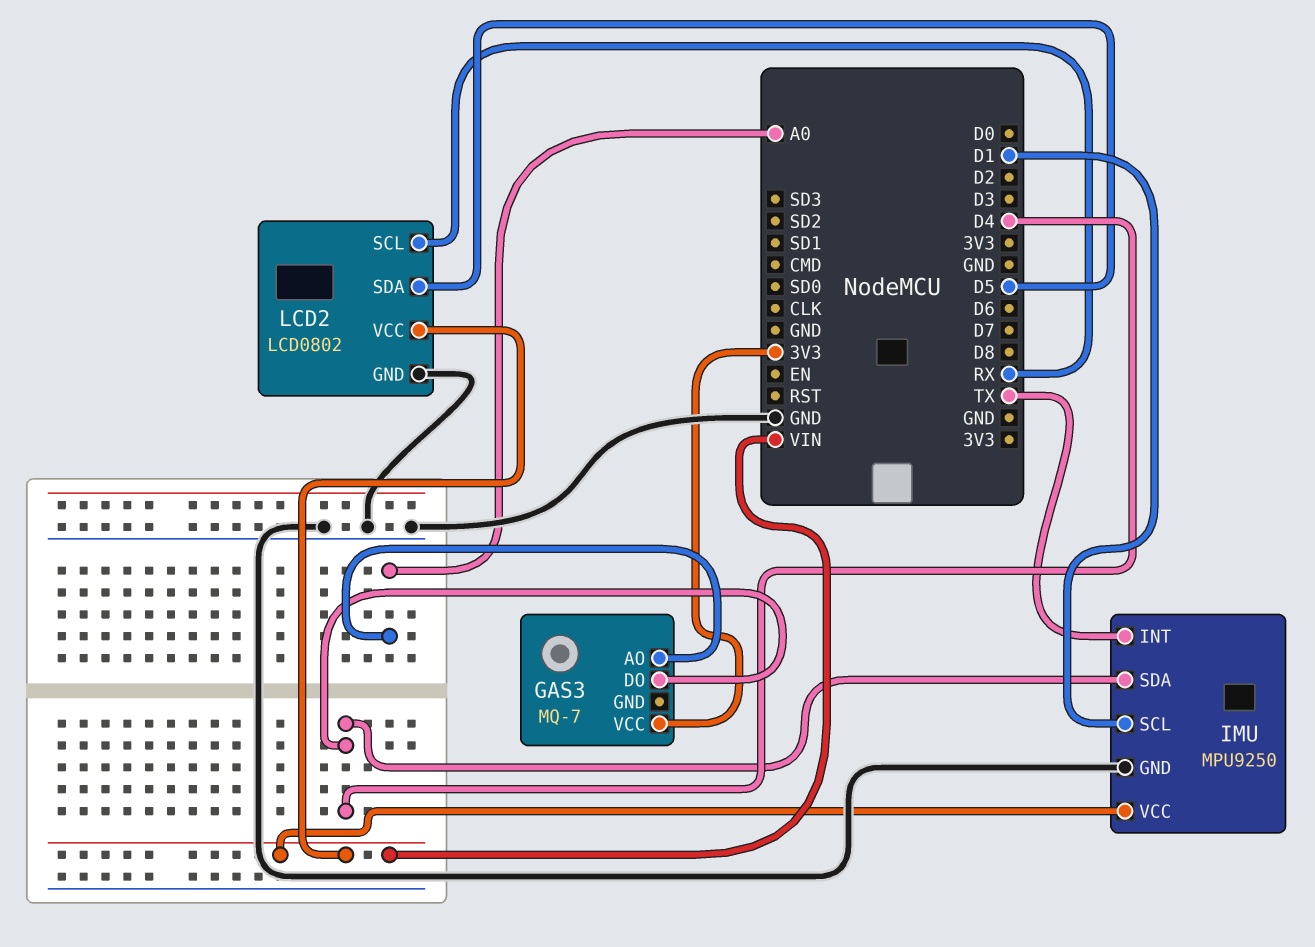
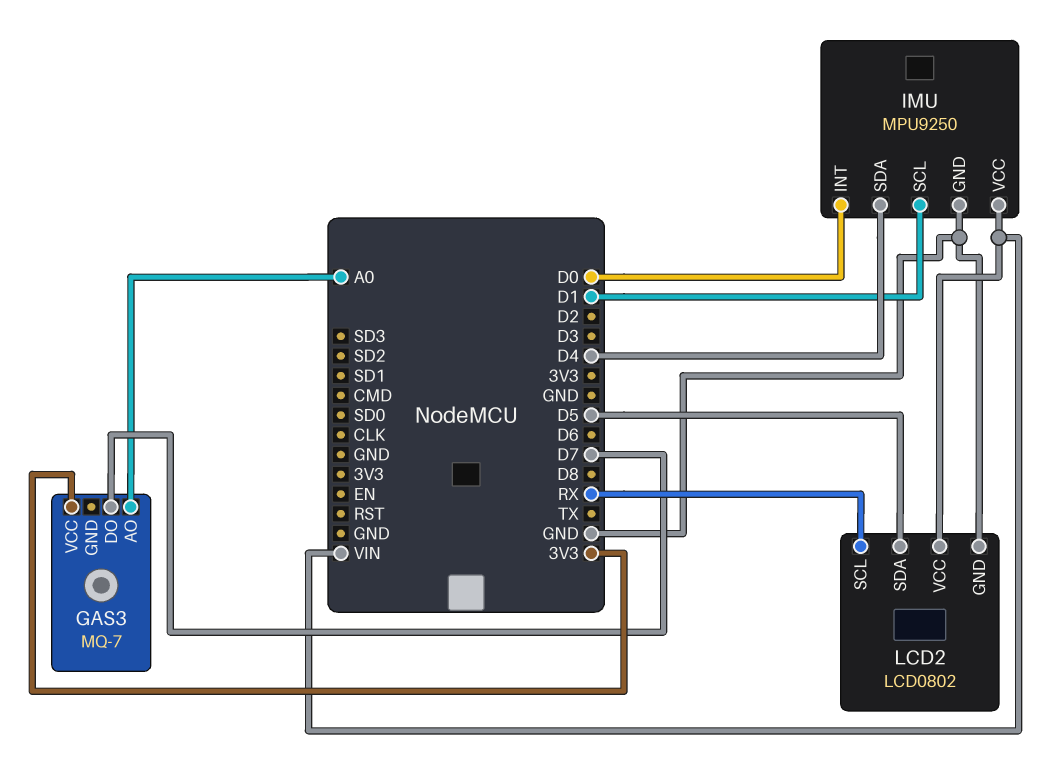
GAS3 pin DO: D4 -> D7
IMU pin INT: TX -> D0

